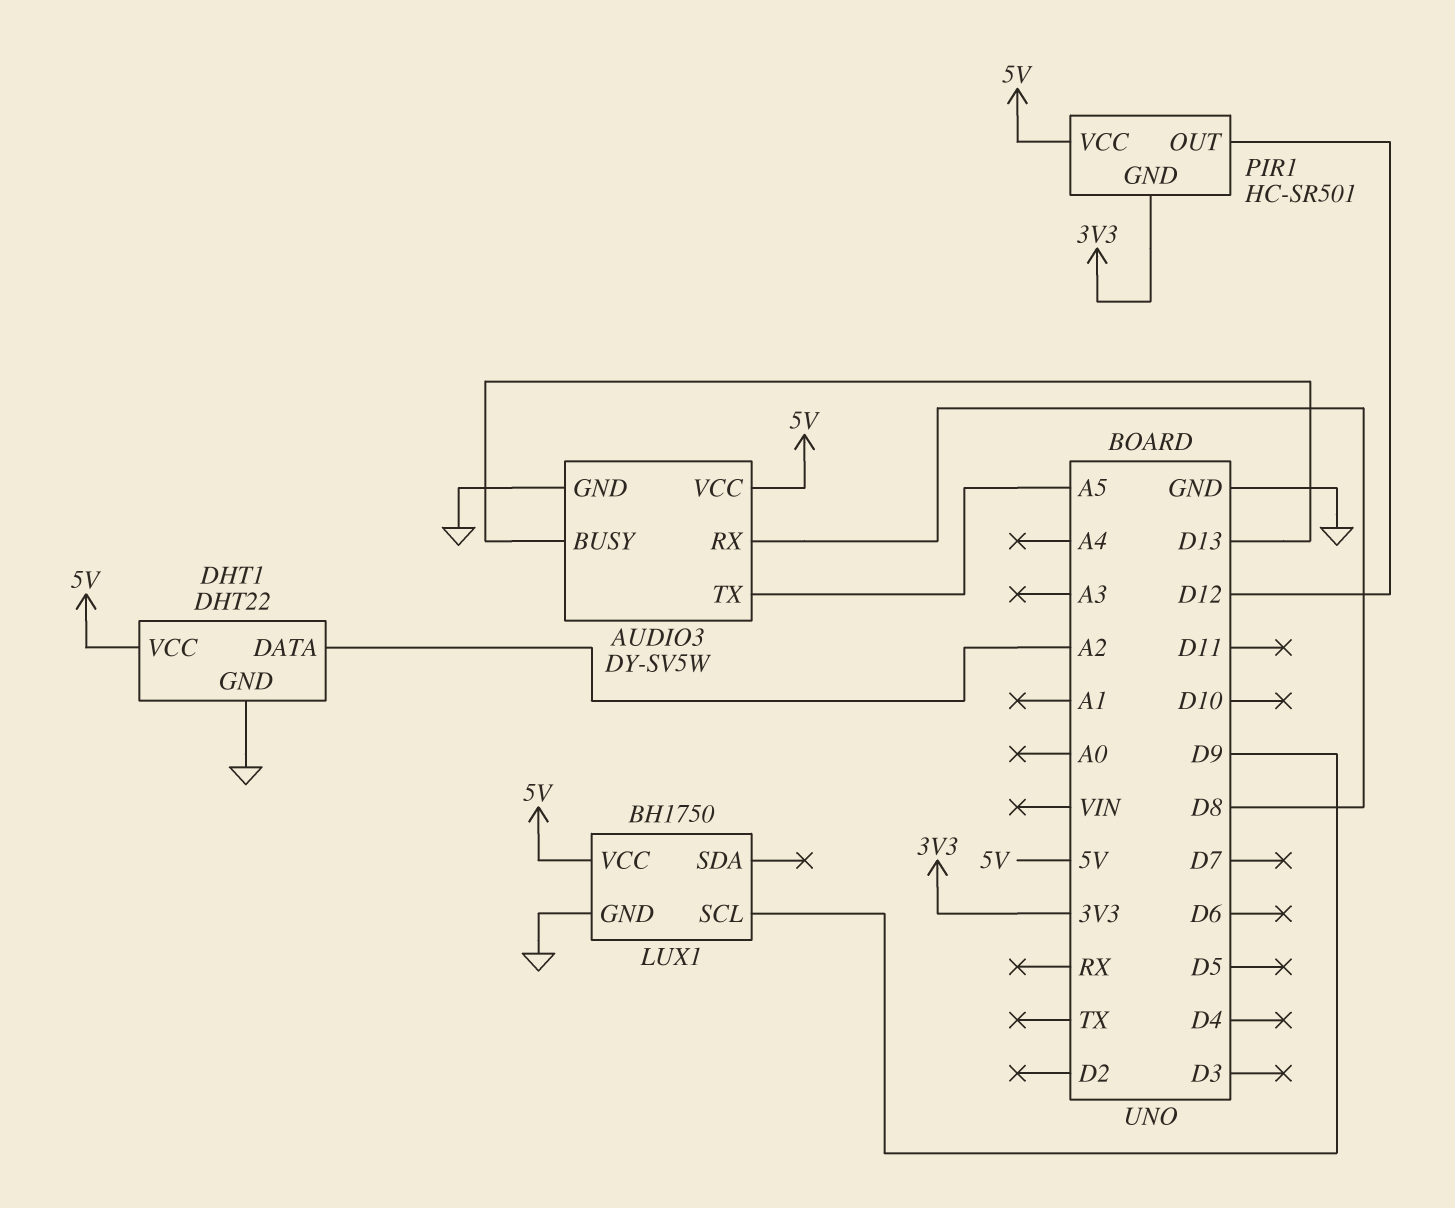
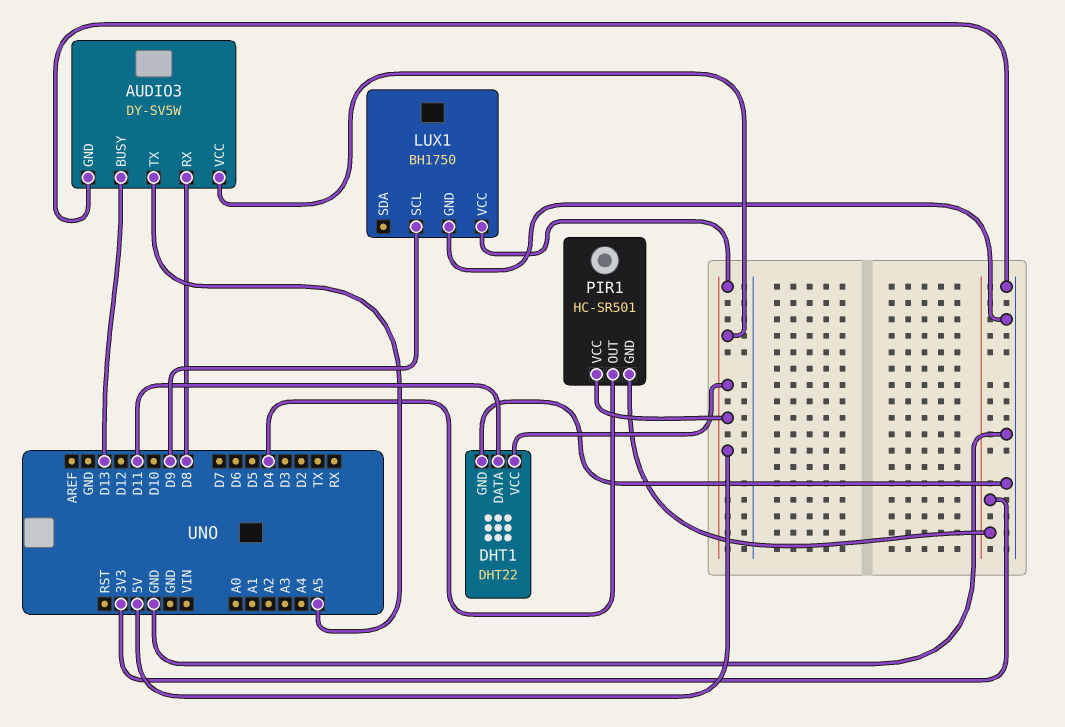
DHT1 pin DATA: A2 -> D11
PIR1 pin OUT: D12 -> D4

